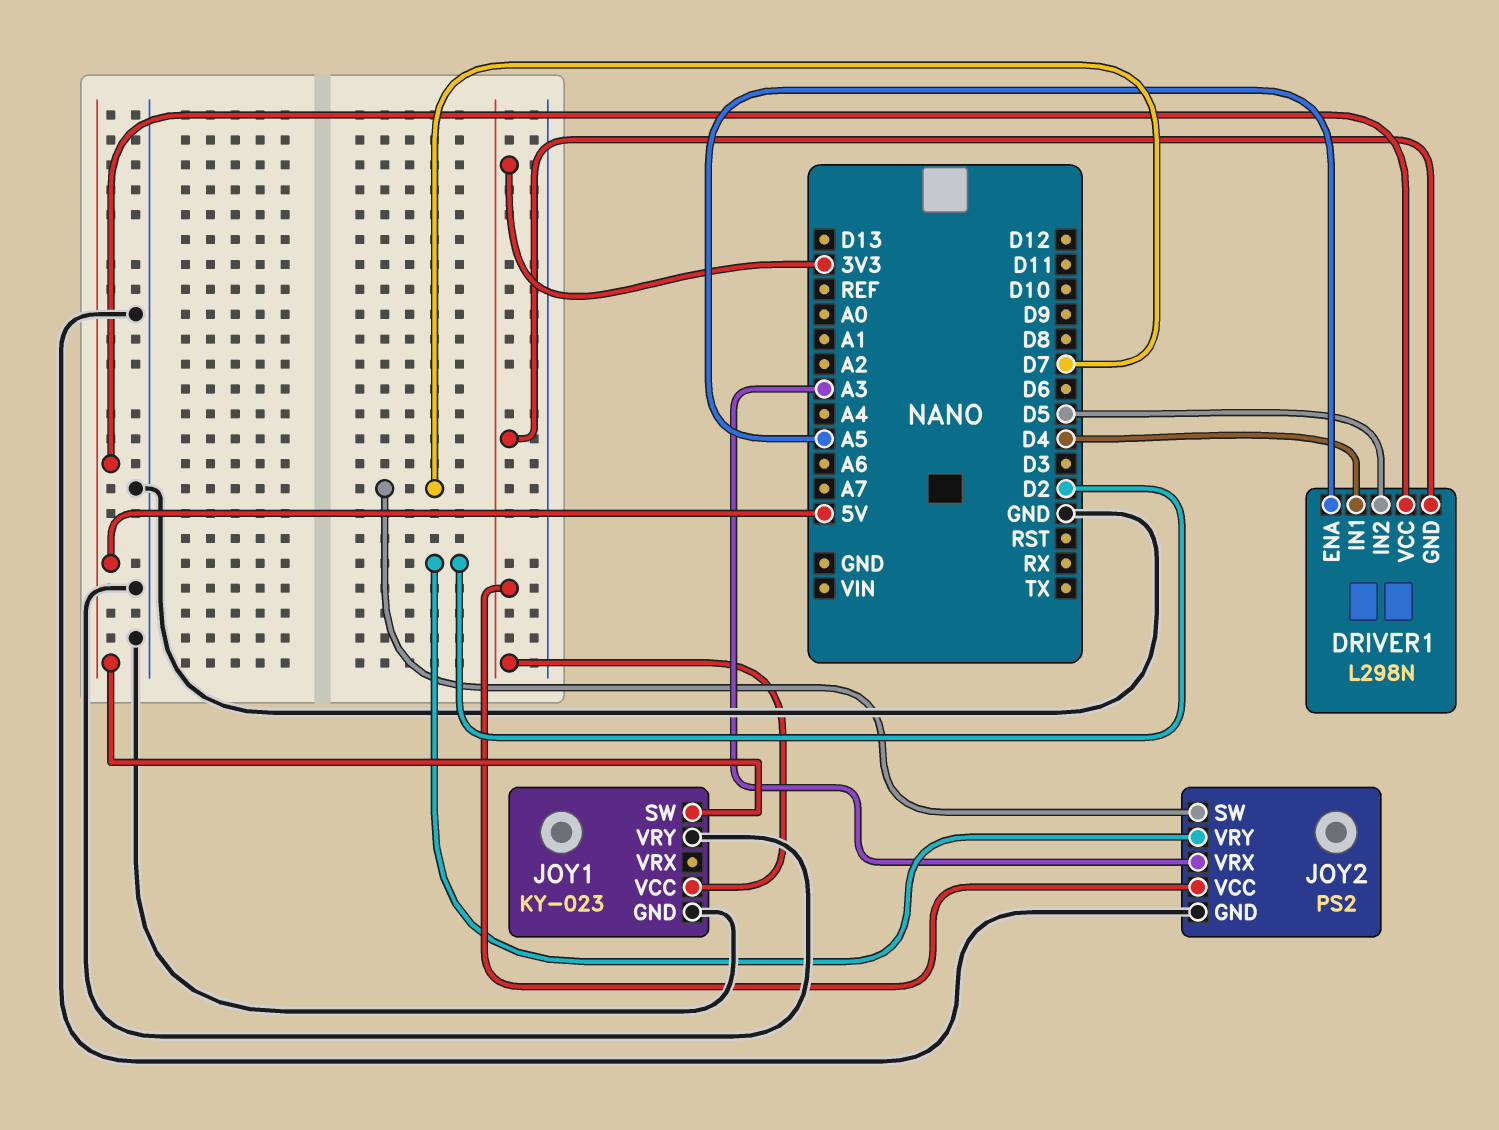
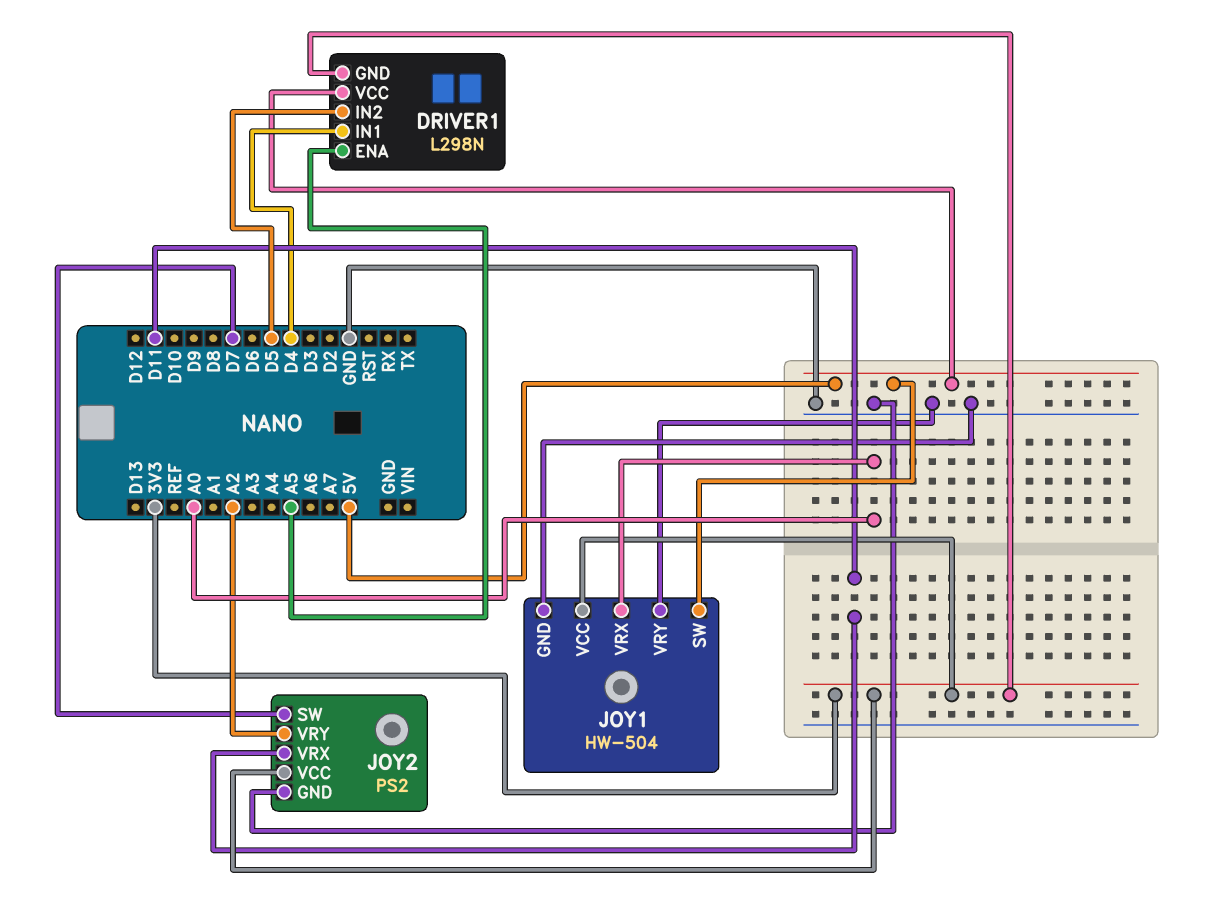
JOY1: KY-023 -> HW-504
JOY1 pin VRX: none -> A0
JOY2 pin VRX: A3 -> D11
JOY2 pin VRY: D2 -> A2

